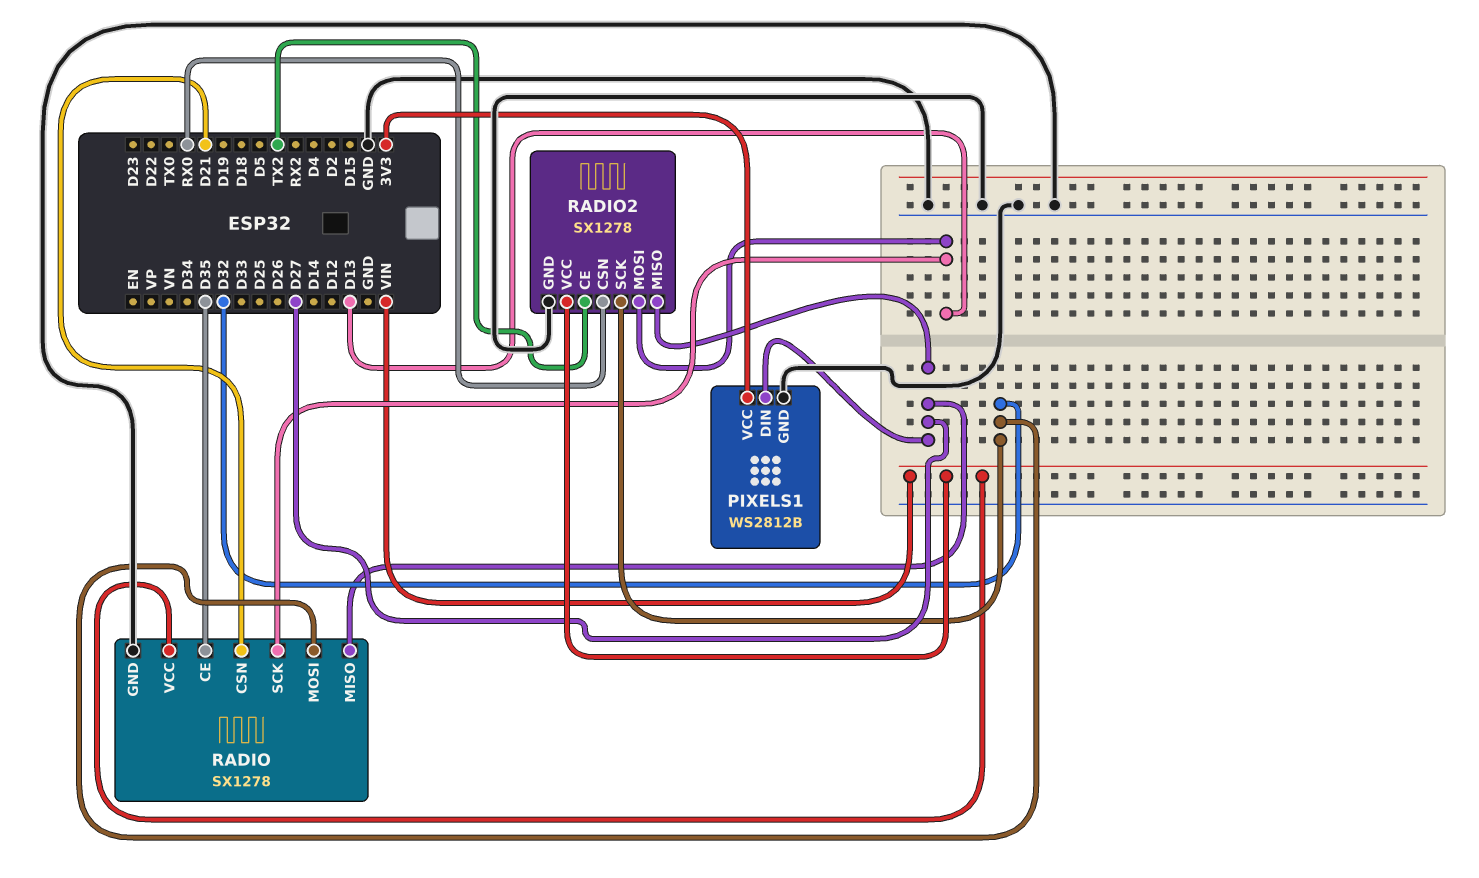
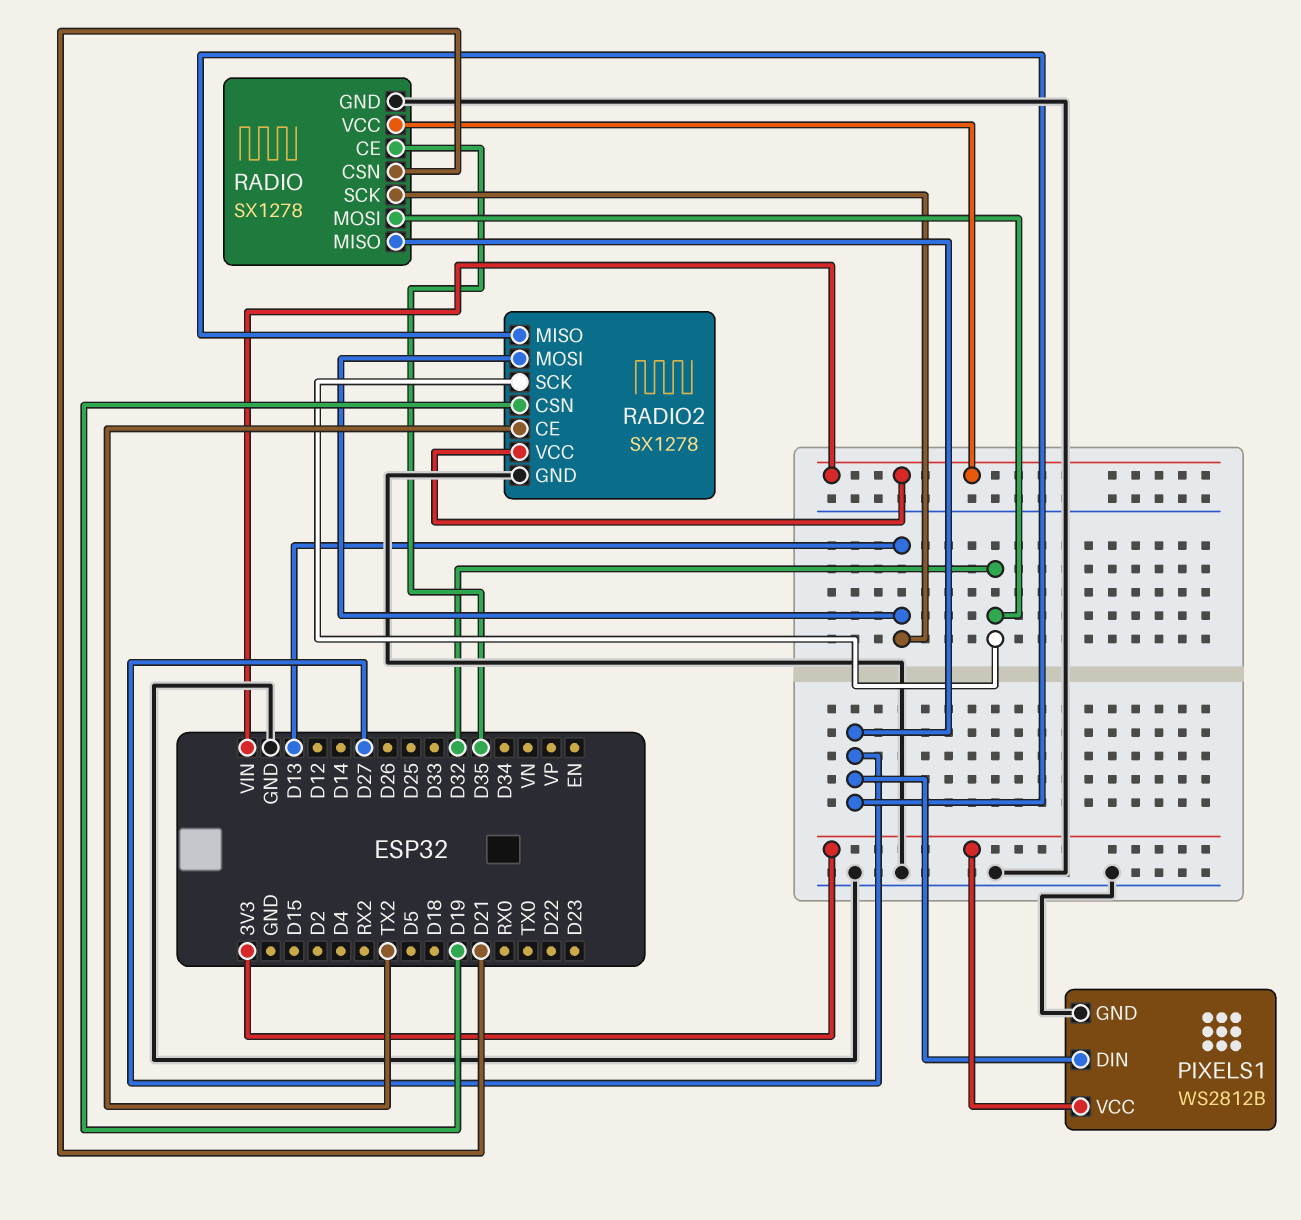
RADIO2 pin CSN: RX0 -> D19

